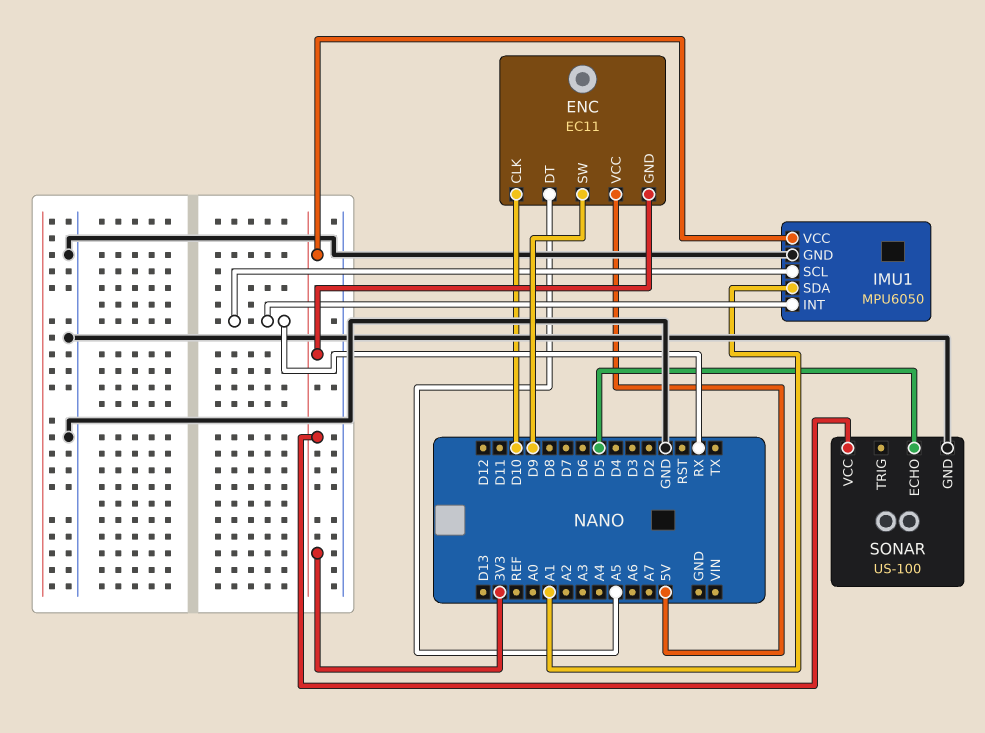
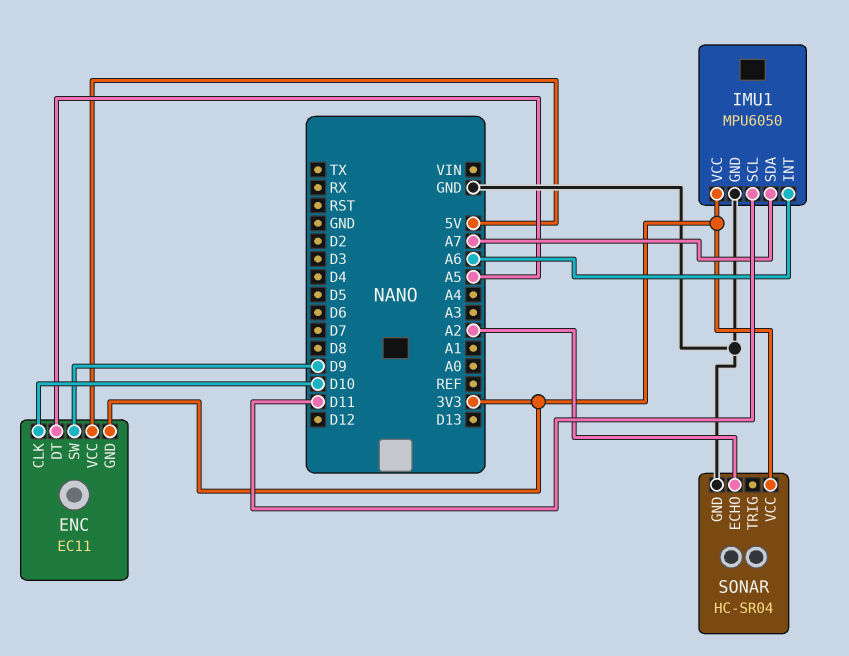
IMU1 pin INT: RX -> A6
IMU1 pin SCL: RX -> D11
IMU1 pin SDA: A1 -> A7
SONAR: US-100 -> HC-SR04
SONAR pin ECHO: D5 -> A2

